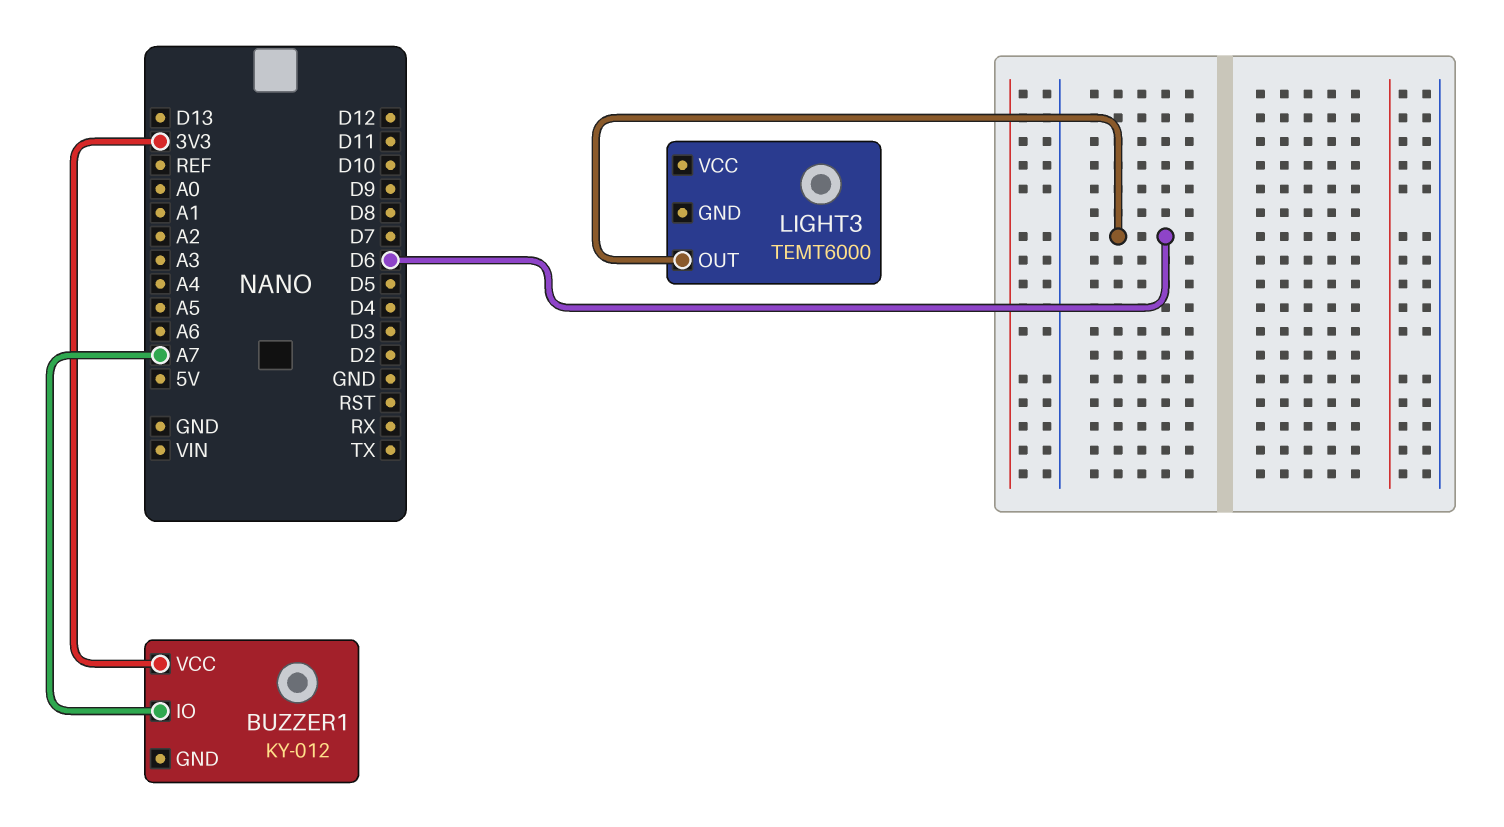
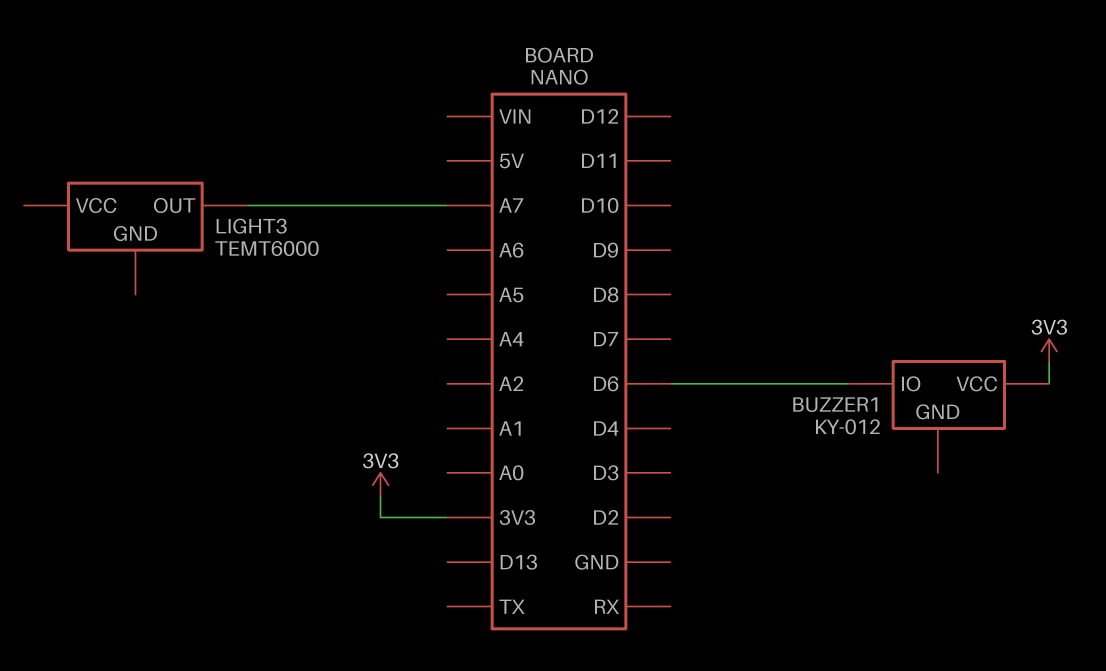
BUZZER1 pin IO: A7 -> D6
LIGHT3 pin OUT: D6 -> A7

